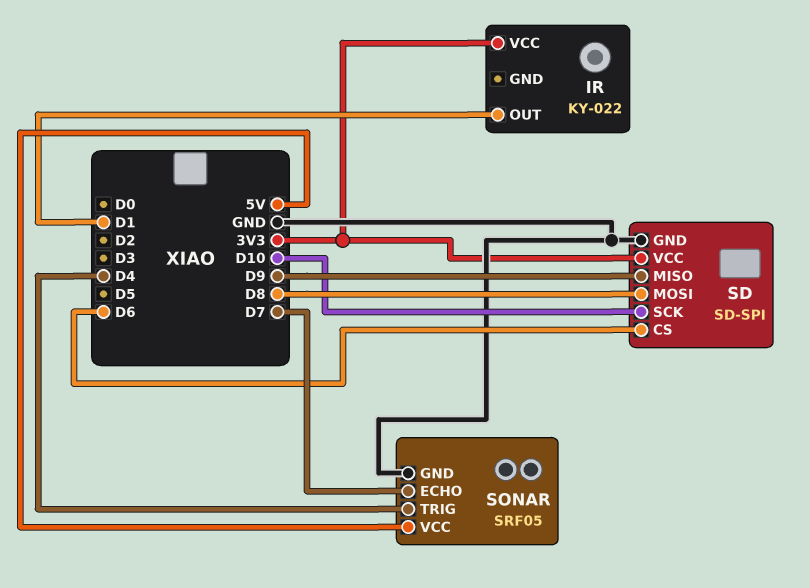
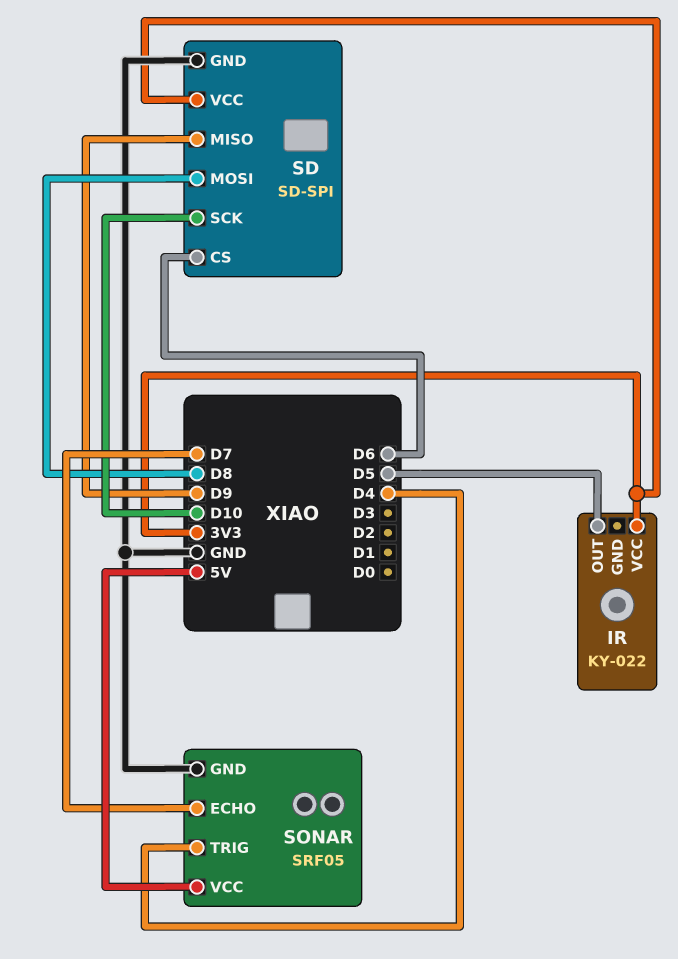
IR pin OUT: D1 -> D5

